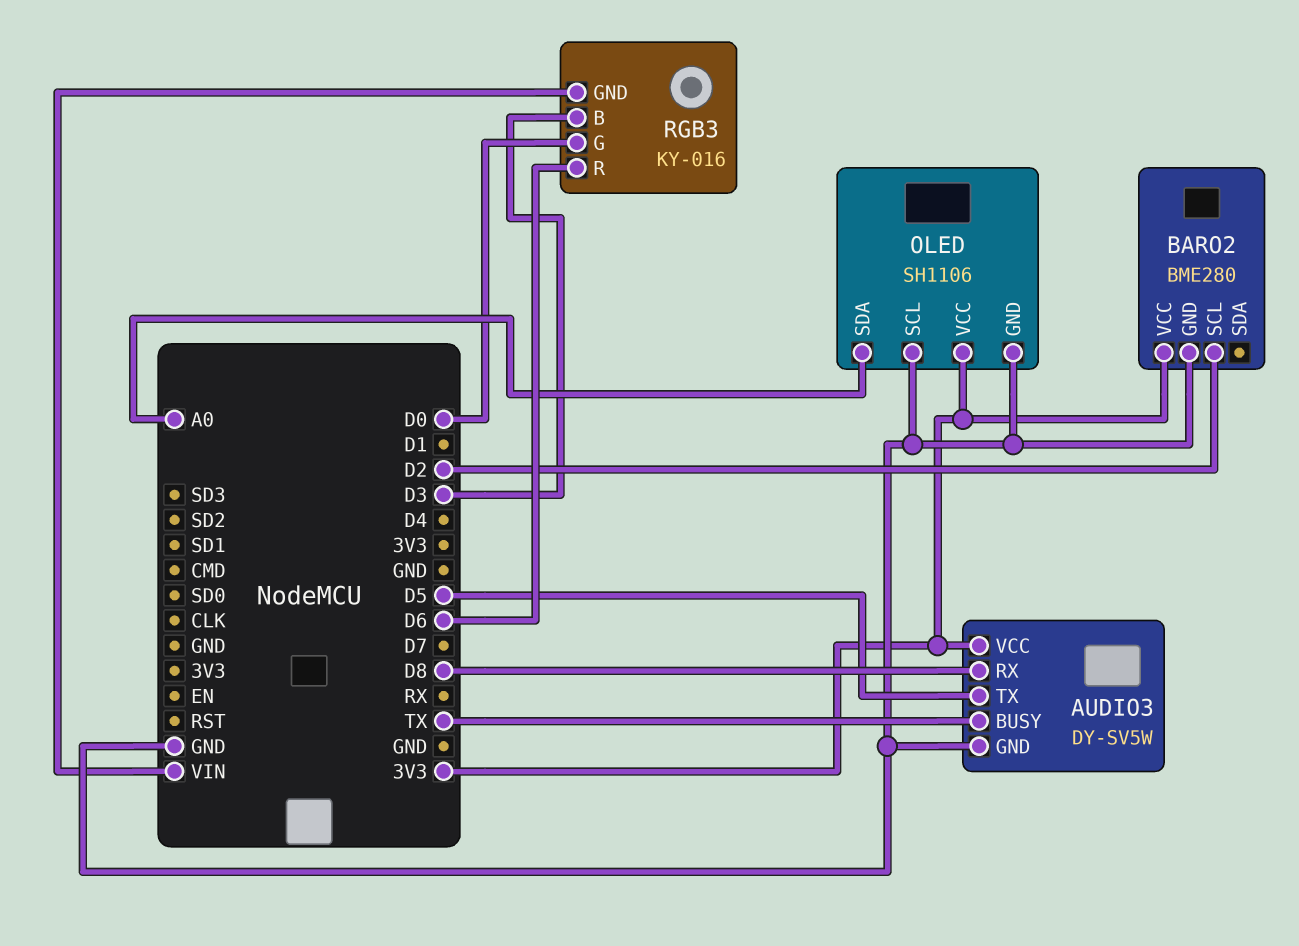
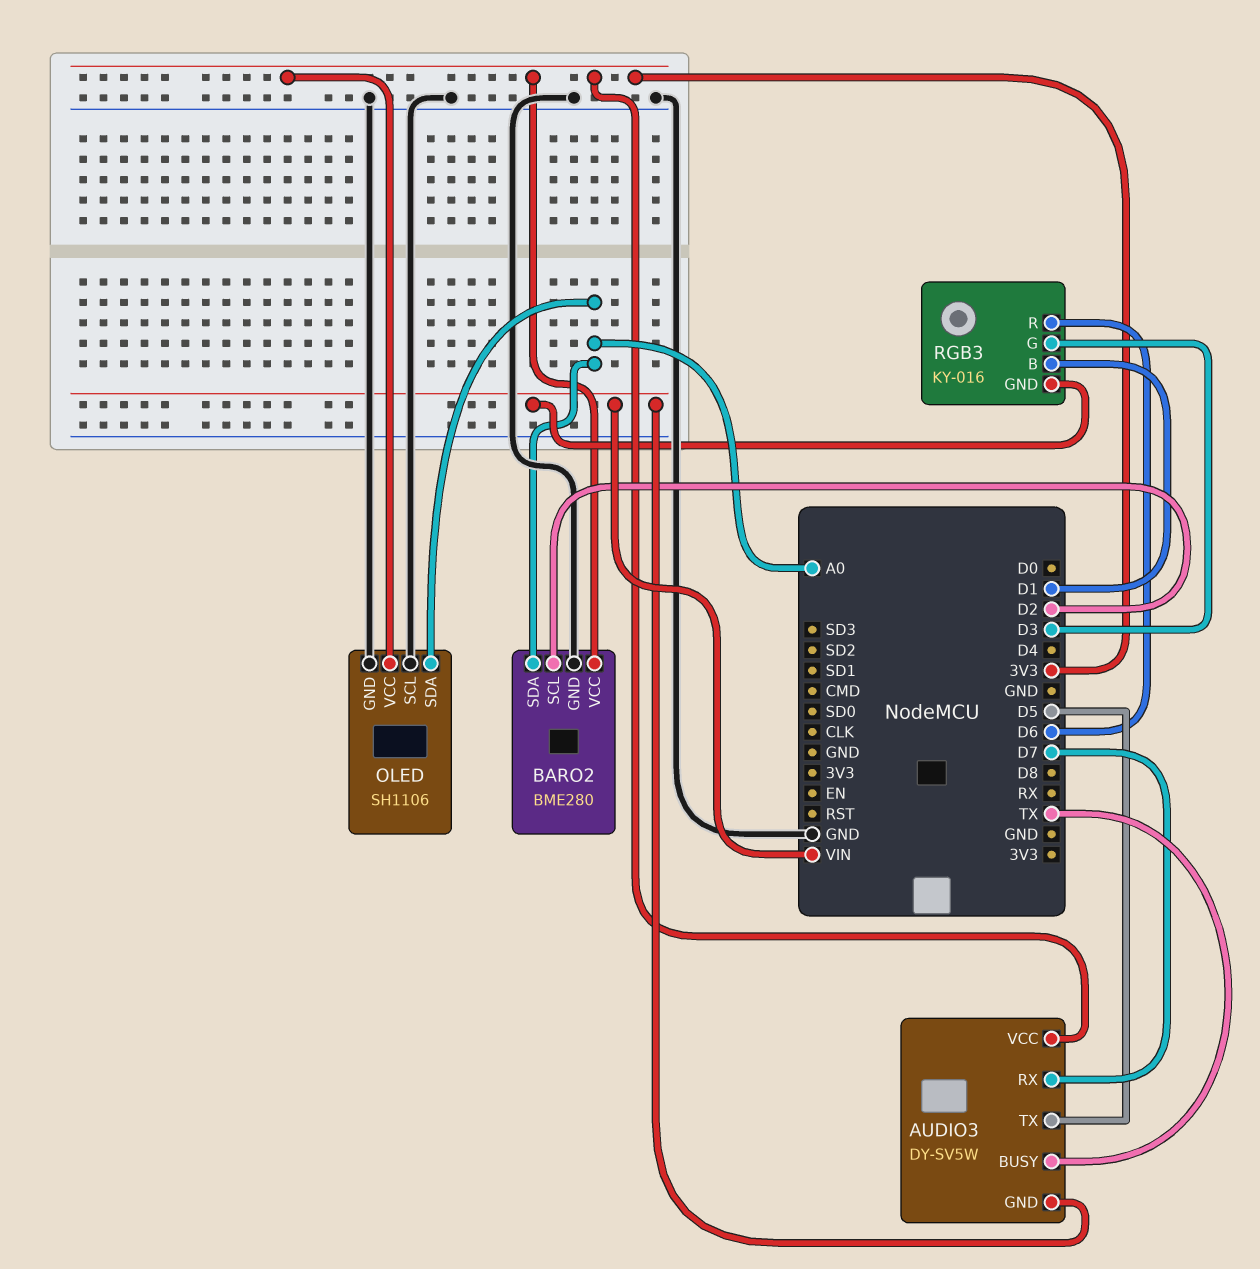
AUDIO3 pin GND: GND -> VIN
AUDIO3 pin RX: D8 -> D7
BARO2 pin SDA: none -> A0
RGB3 pin B: D3 -> D1
RGB3 pin G: D0 -> D3

